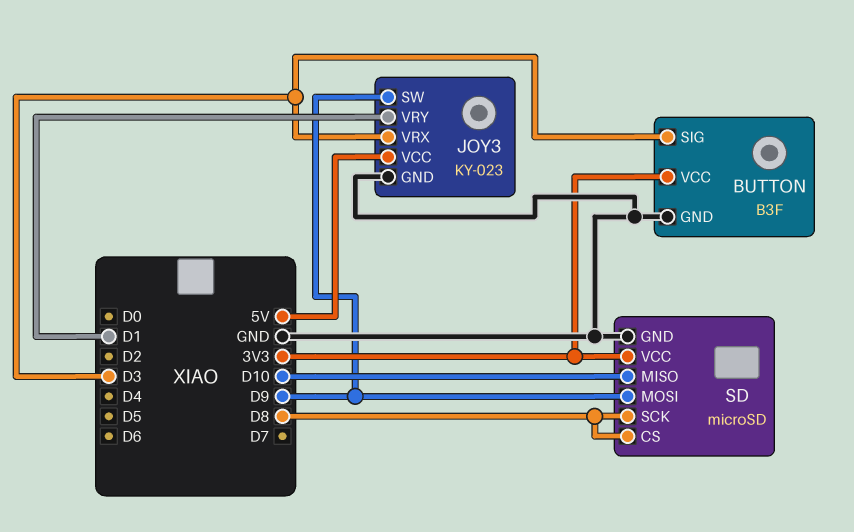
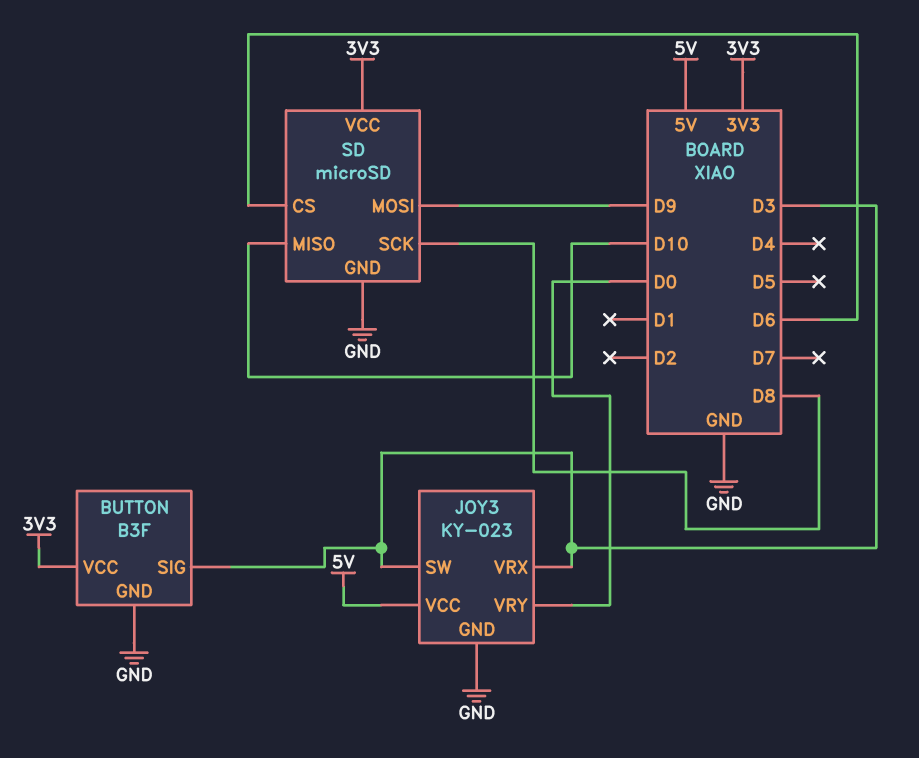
JOY3 pin SW: D9 -> D3
JOY3 pin VRY: D1 -> D0
SD pin CS: D8 -> D6

